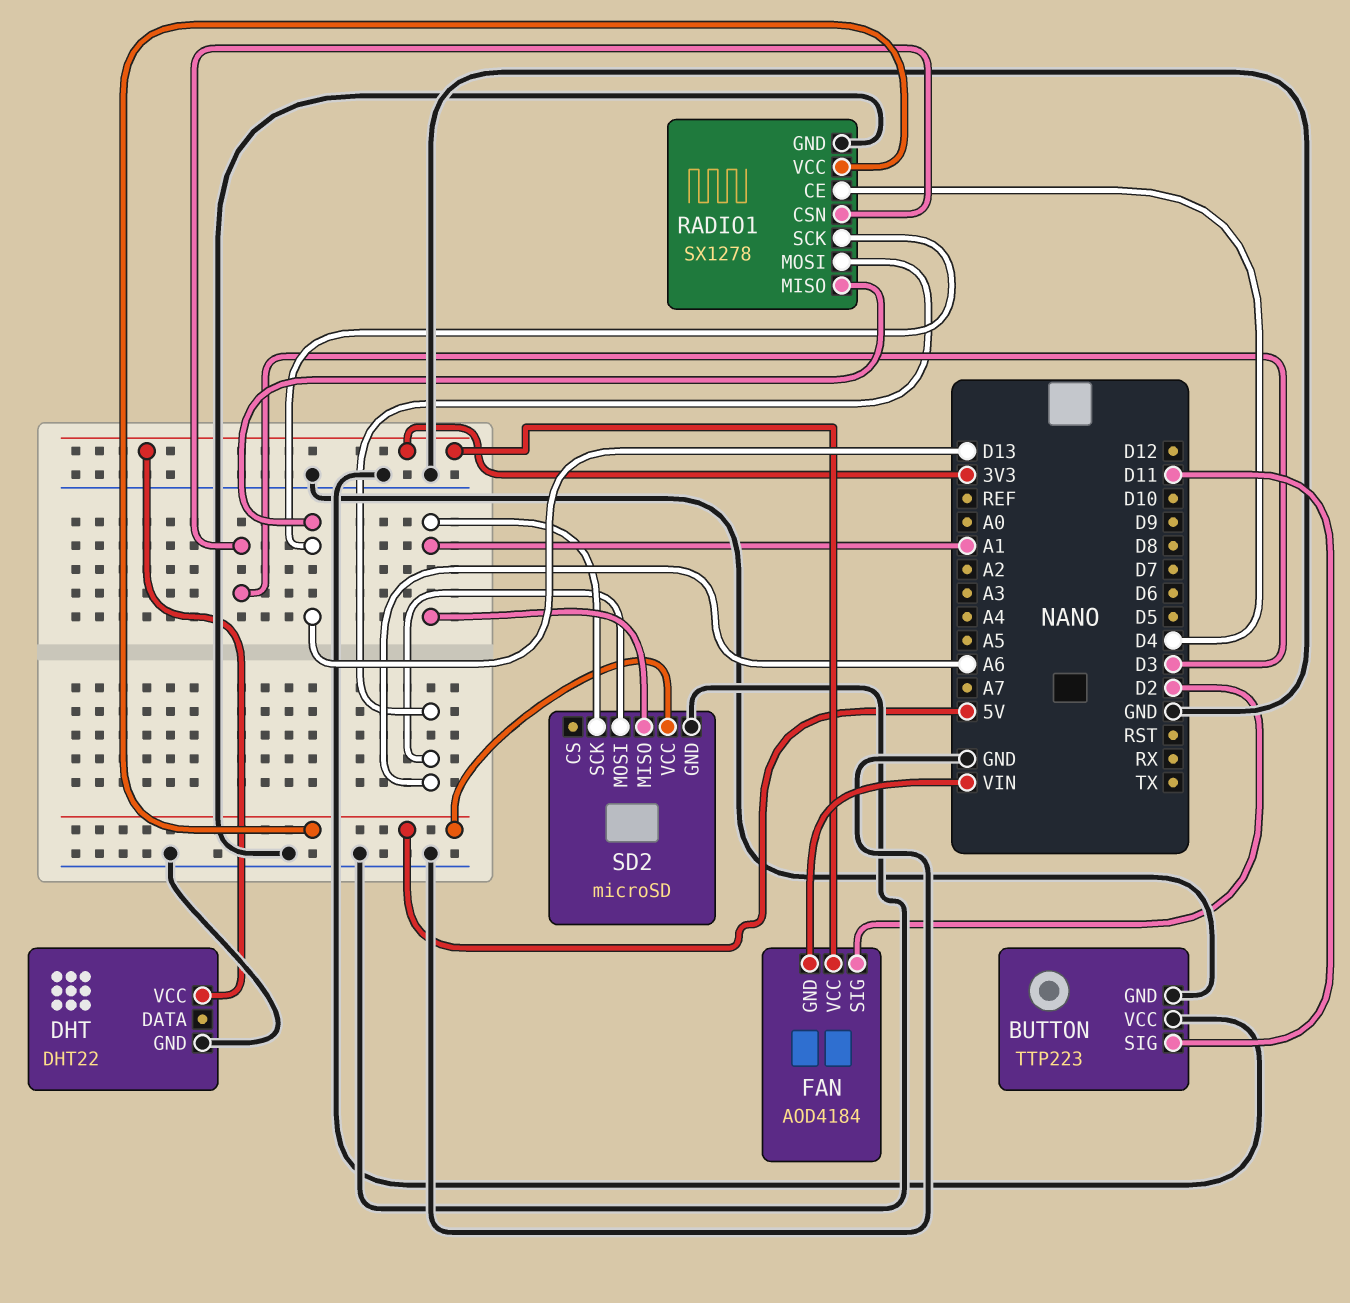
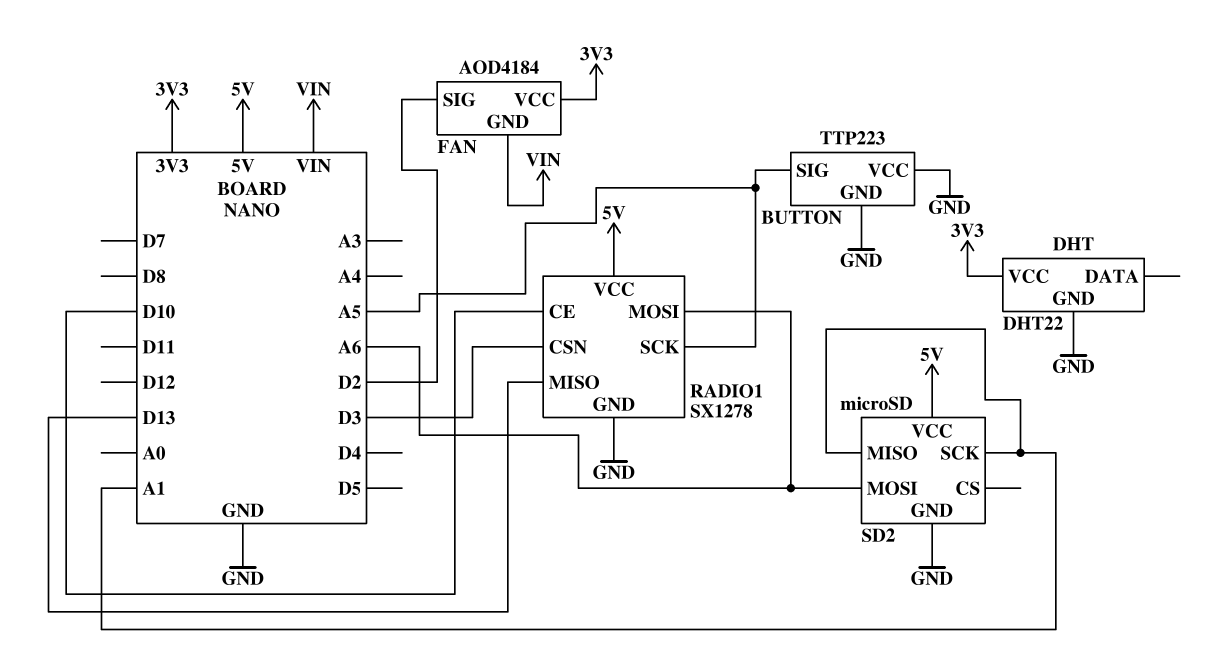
BUTTON pin SIG: D11 -> A5
RADIO1 pin CE: D4 -> D10
RADIO1 pin SCK: D13 -> A5

